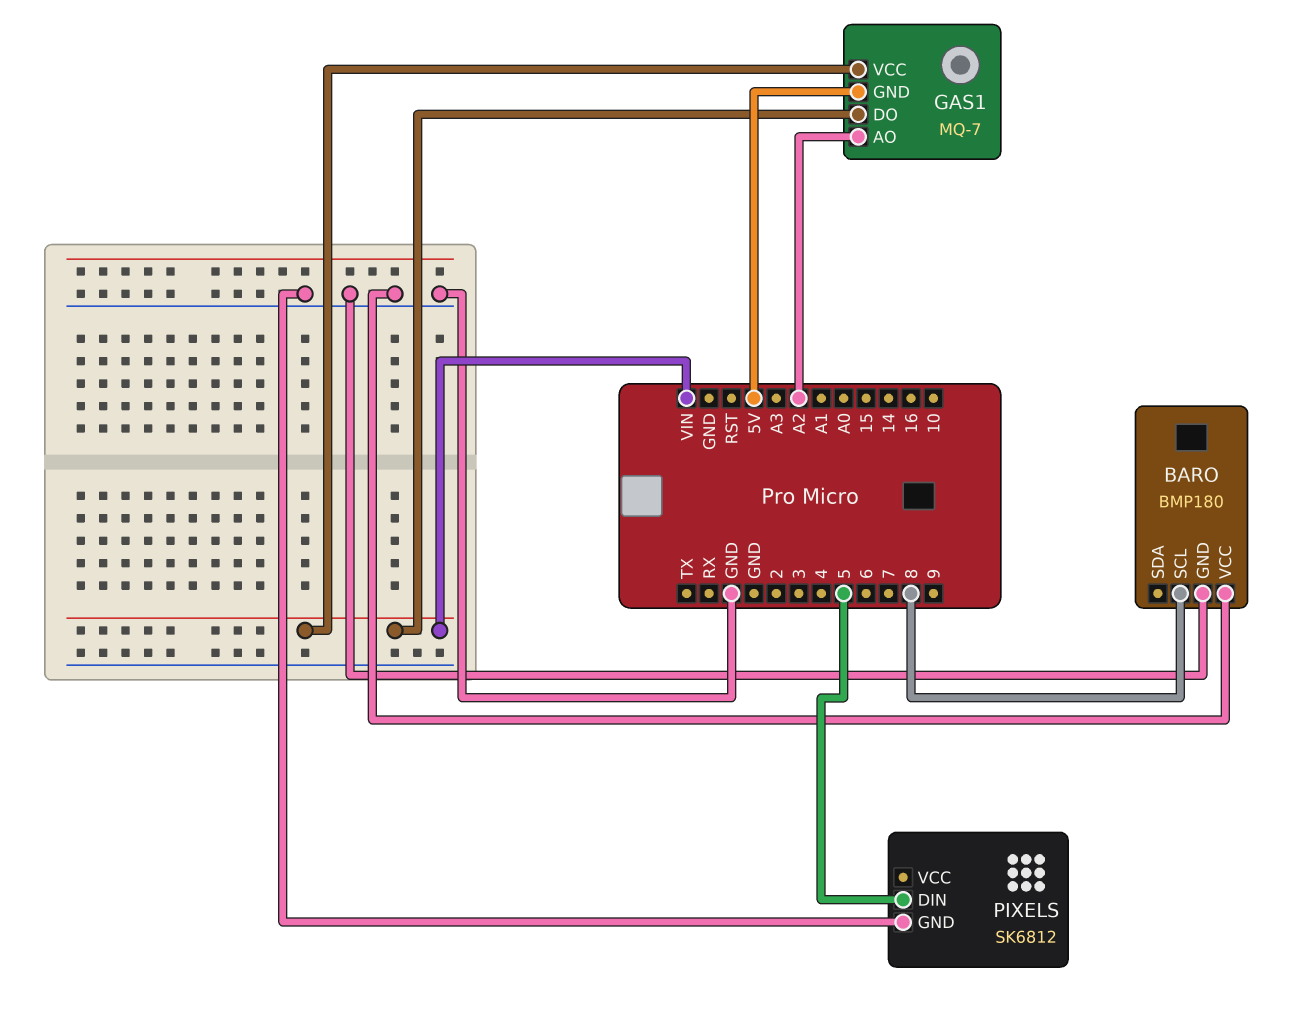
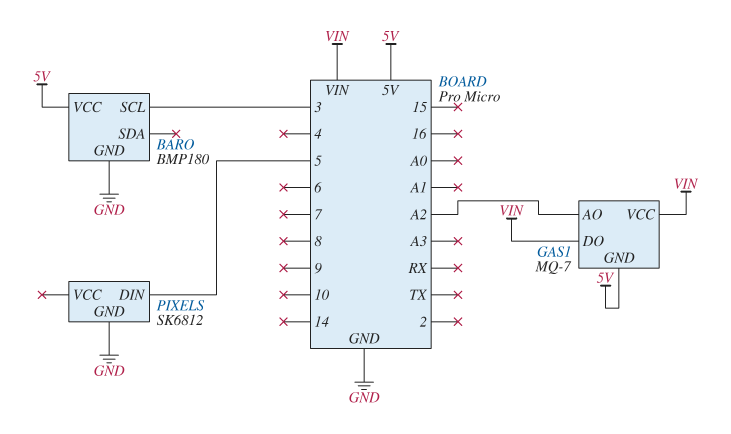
BARO pin SCL: 8 -> 3
BARO pin VCC: GND -> 5V

